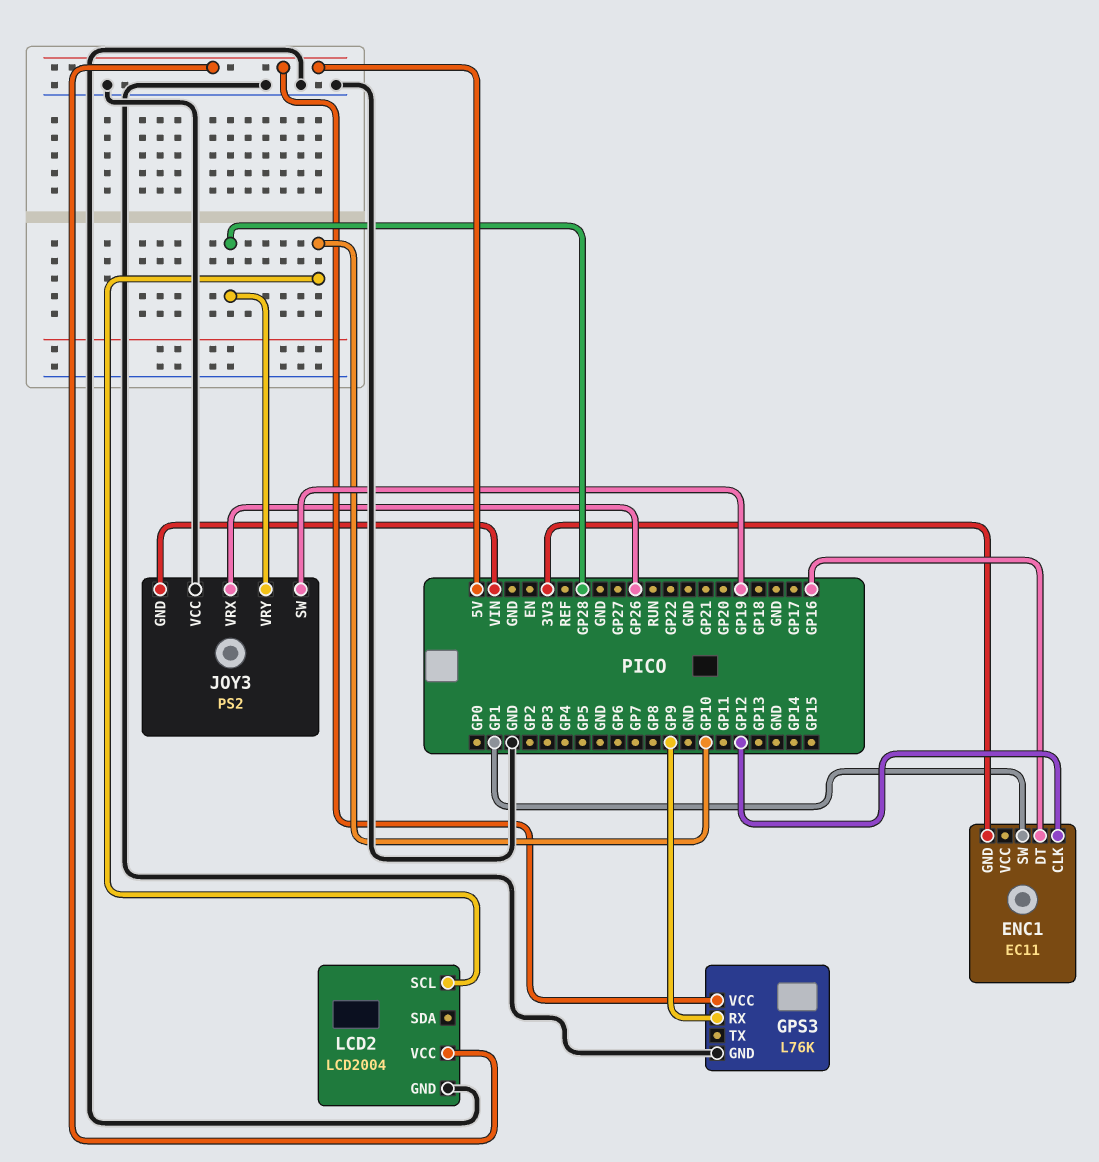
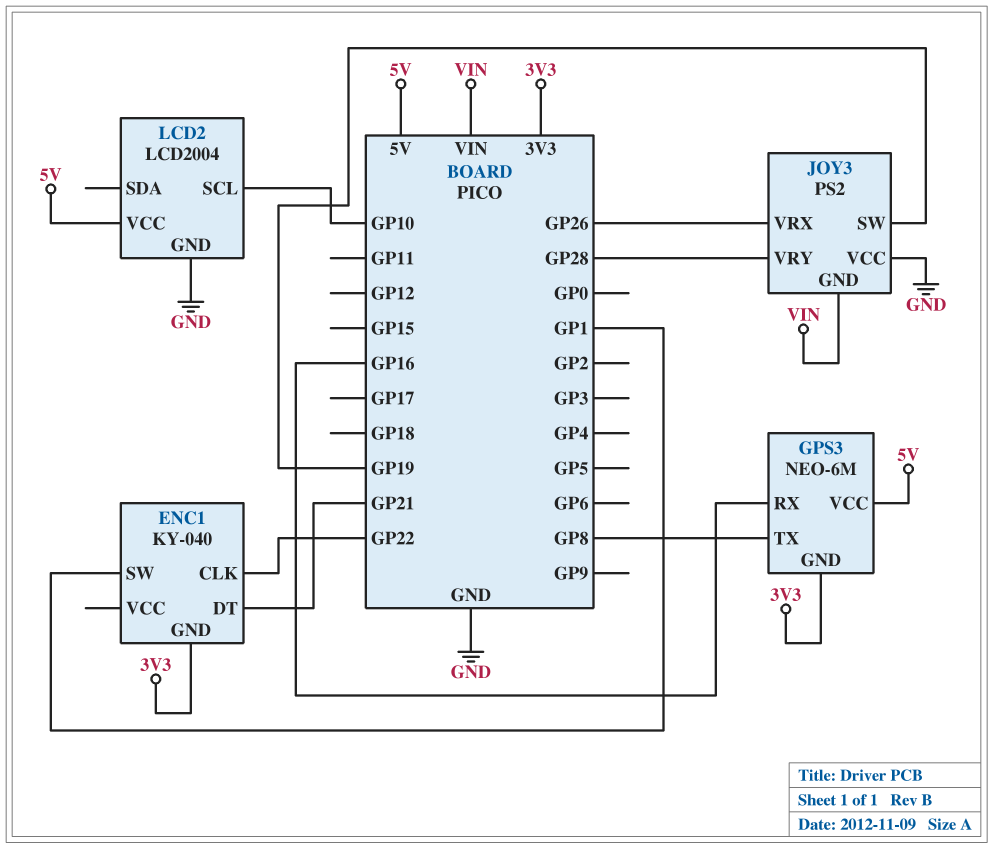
ENC1: EC11 -> KY-040
ENC1 pin CLK: GP12 -> GP22
ENC1 pin DT: GP16 -> GP21
GPS3: L76K -> NEO-6M
GPS3 pin GND: GND -> 3V3
GPS3 pin RX: GP9 -> GP16
GPS3 pin TX: none -> GP8

